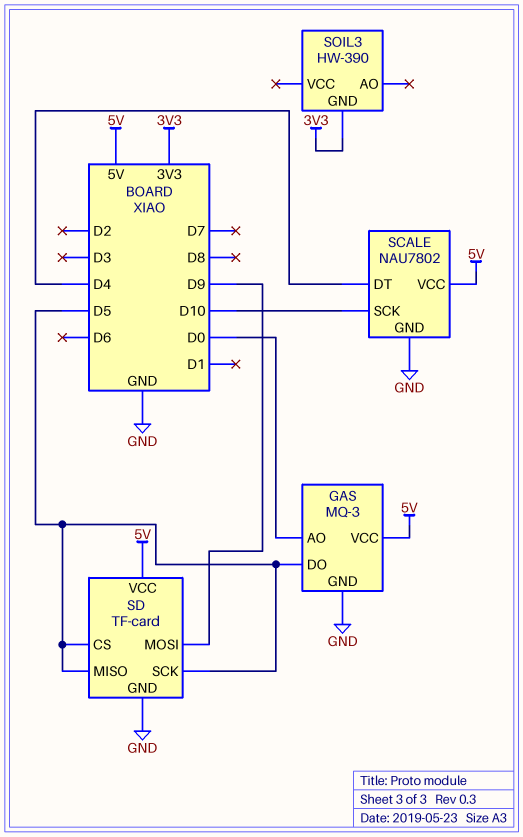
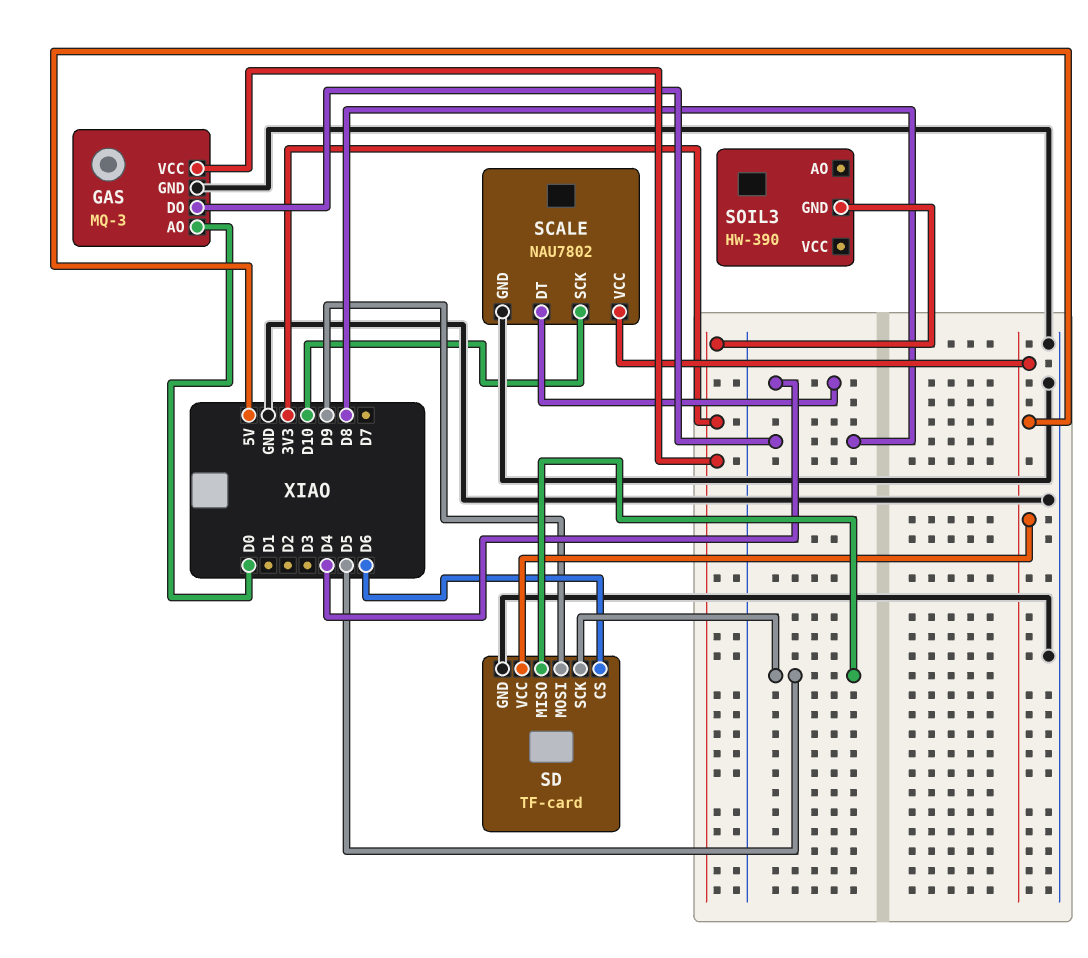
GAS pin DO: D5 -> D8
GAS pin VCC: 5V -> 3V3
SD pin CS: D5 -> D6

